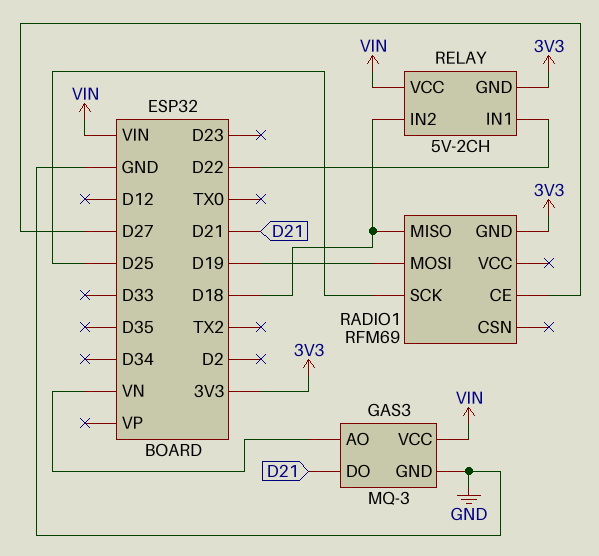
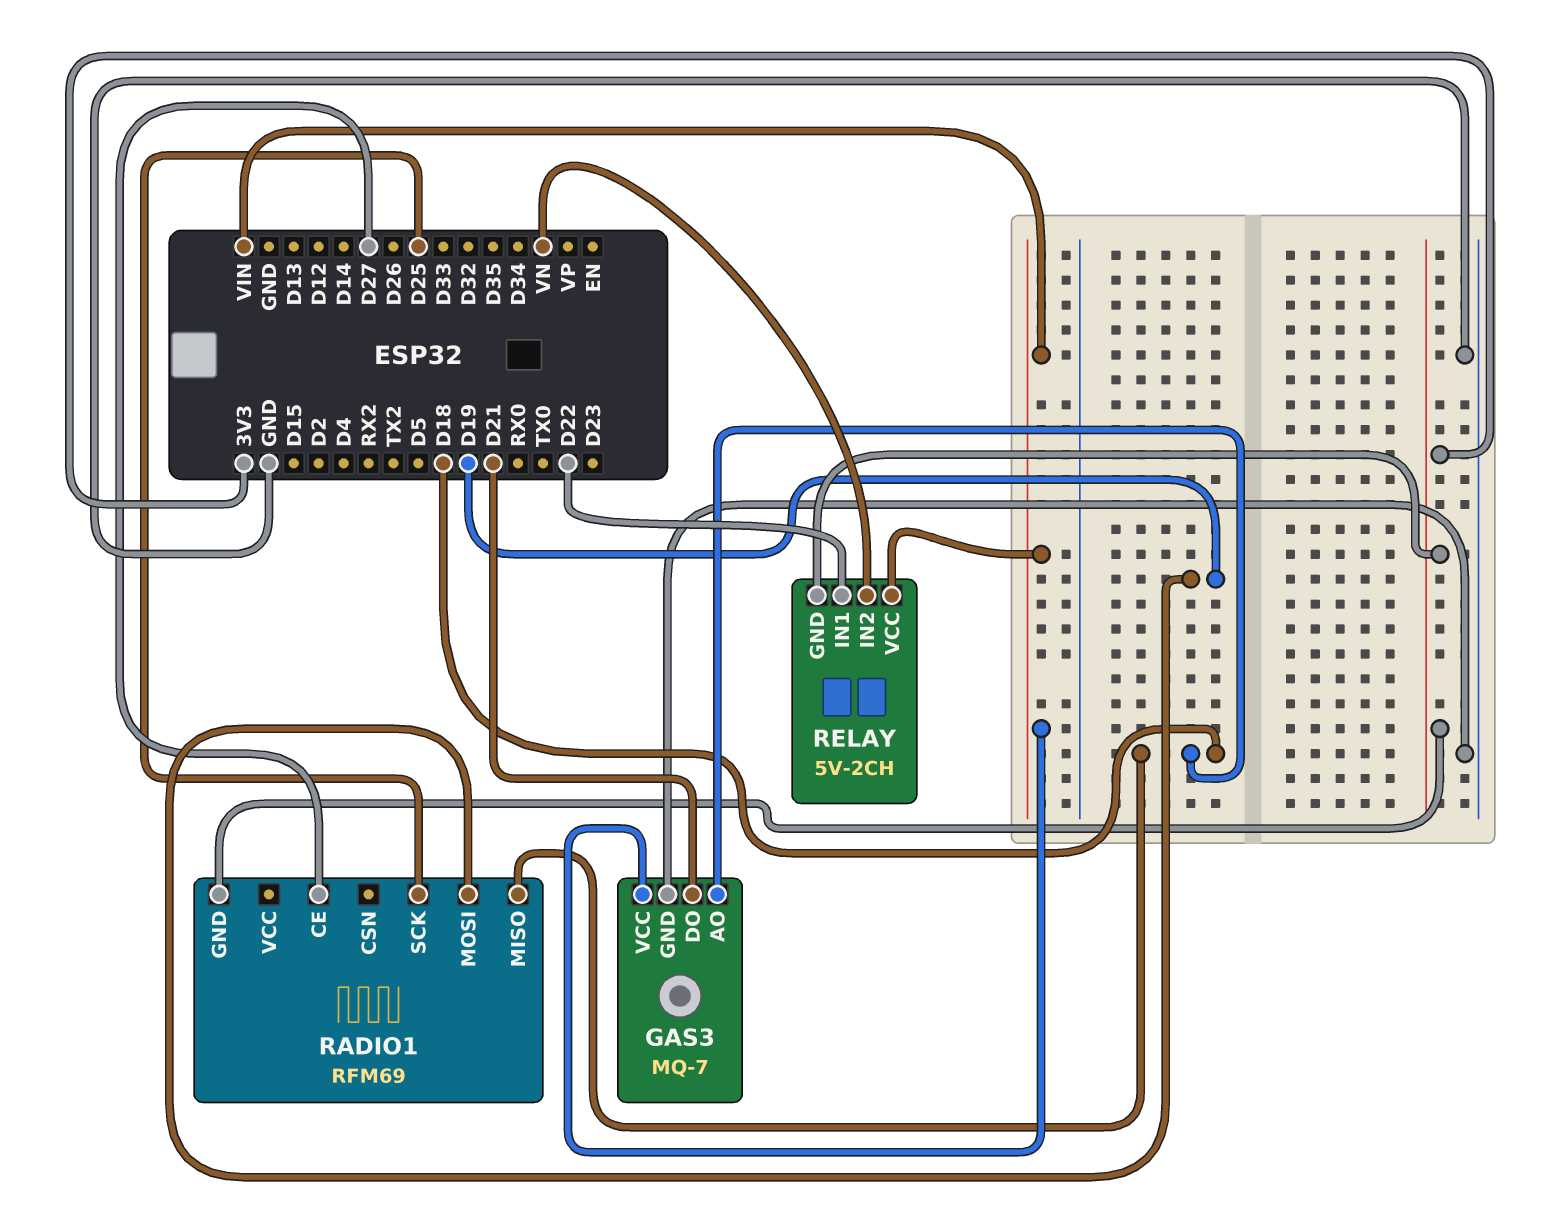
GAS3: MQ-3 -> MQ-7
GAS3 pin AO: VN -> D18
RELAY pin IN2: D18 -> VN

